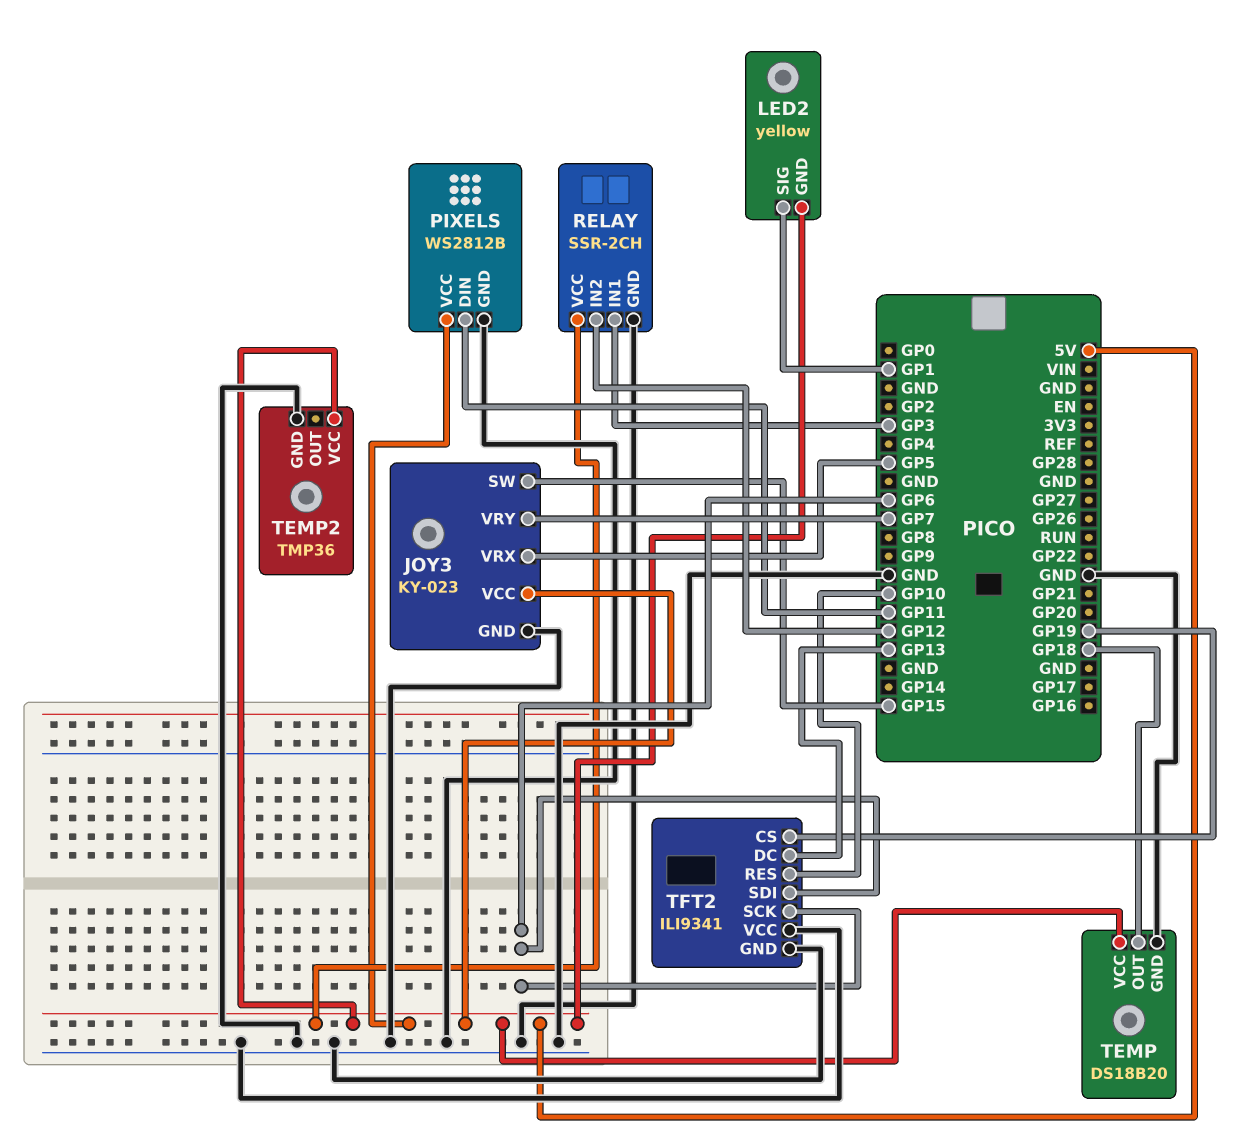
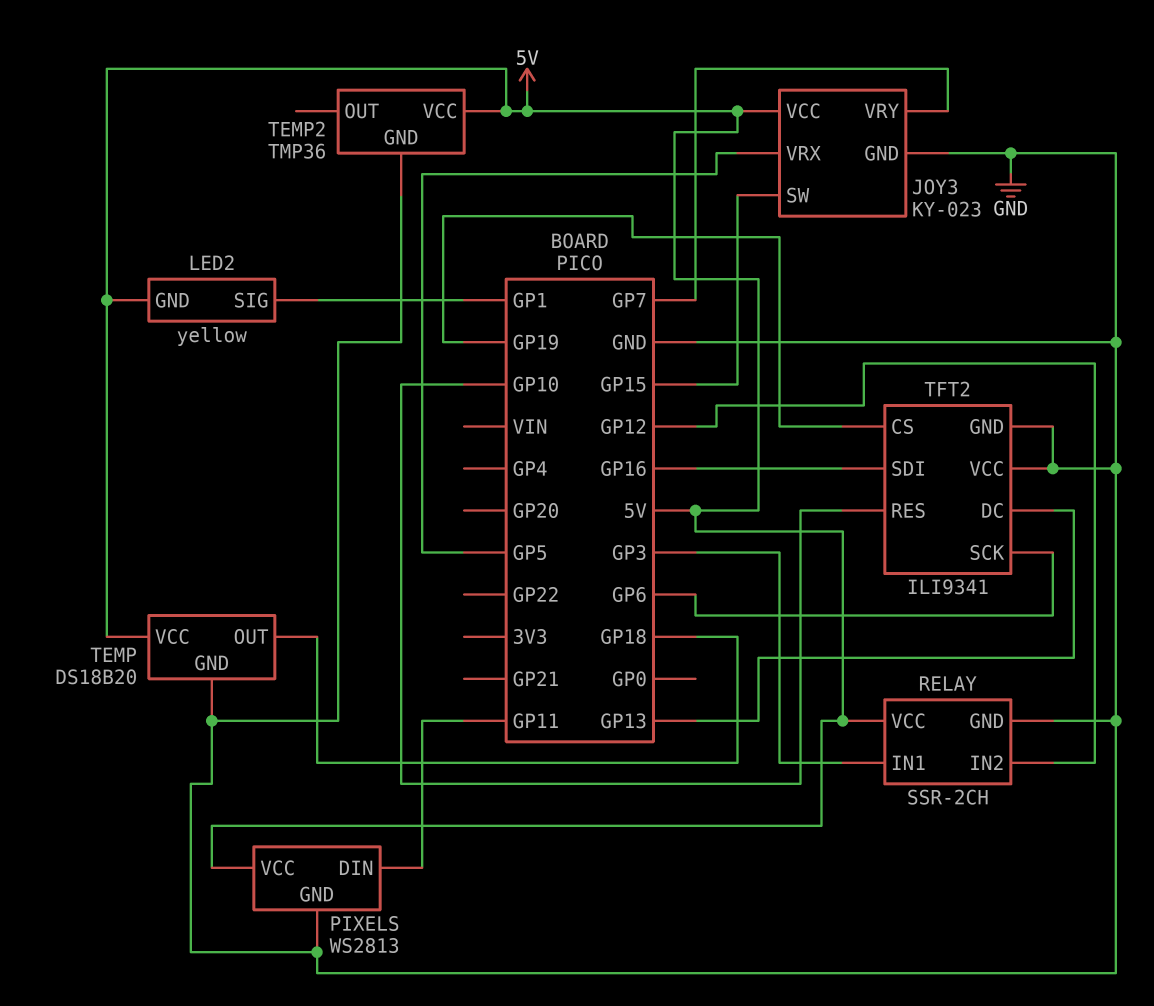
PIXELS: WS2812B -> WS2813
TFT2 pin SDI: GP6 -> GP16

